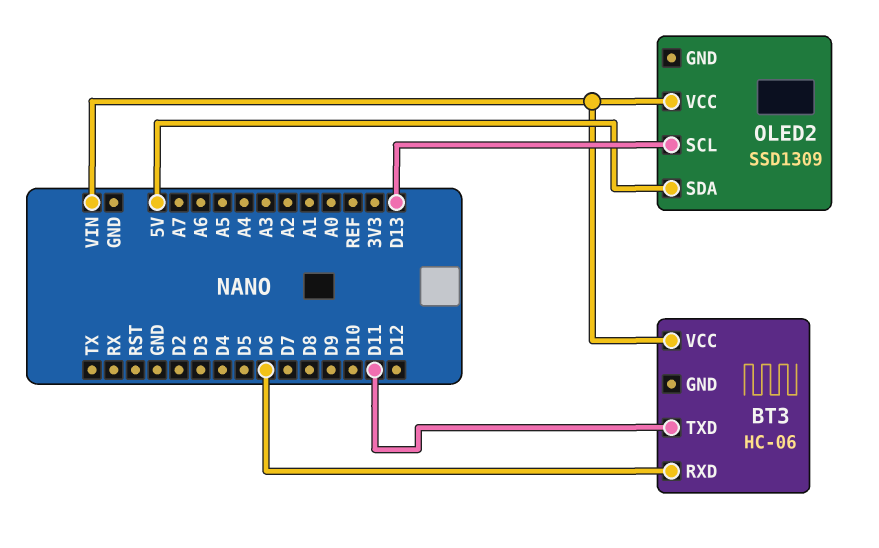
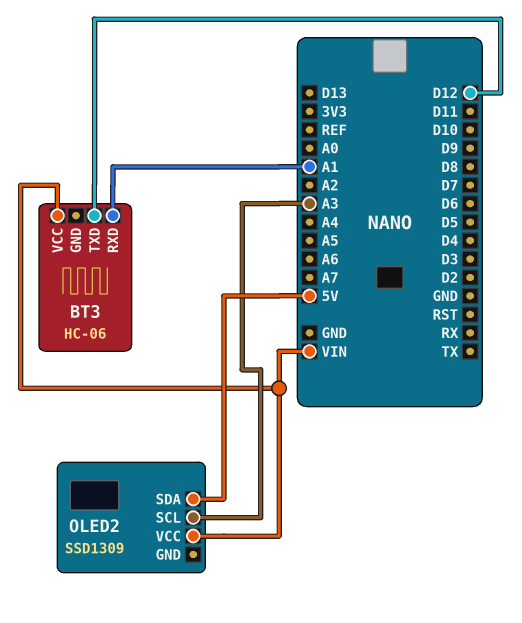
BT3 pin RXD: D6 -> A1
BT3 pin TXD: D11 -> D12
OLED2 pin SCL: D13 -> A3

